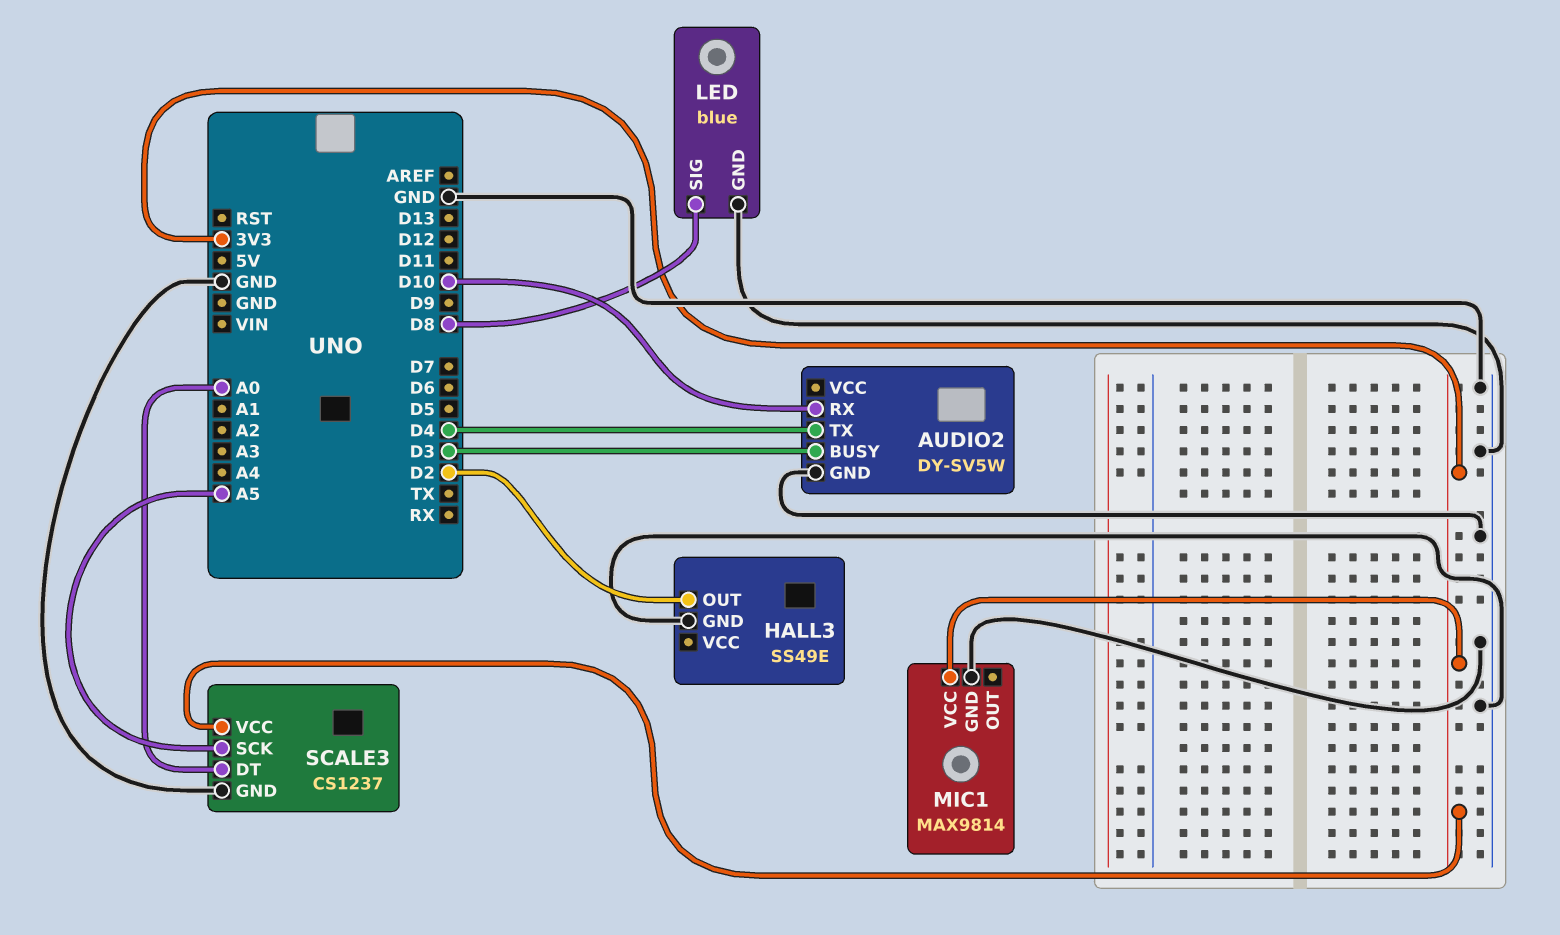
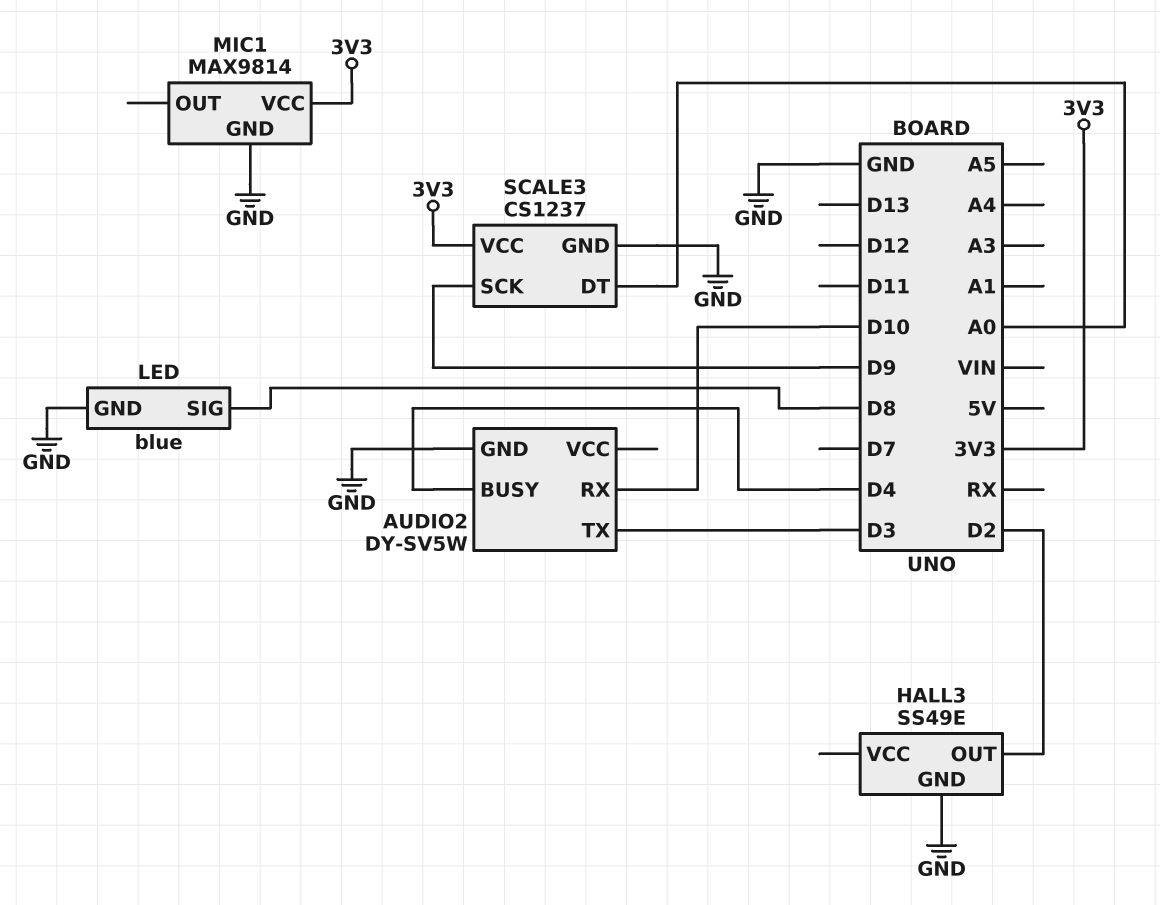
AUDIO2 pin BUSY: D3 -> D4
AUDIO2 pin TX: D4 -> D3
SCALE3 pin SCK: A5 -> D9

